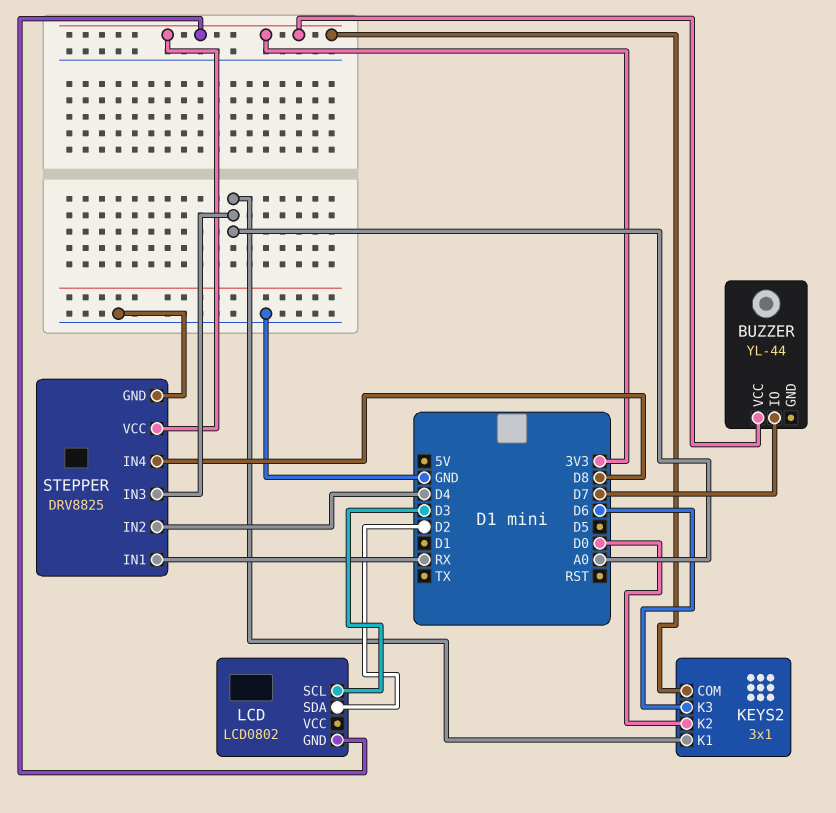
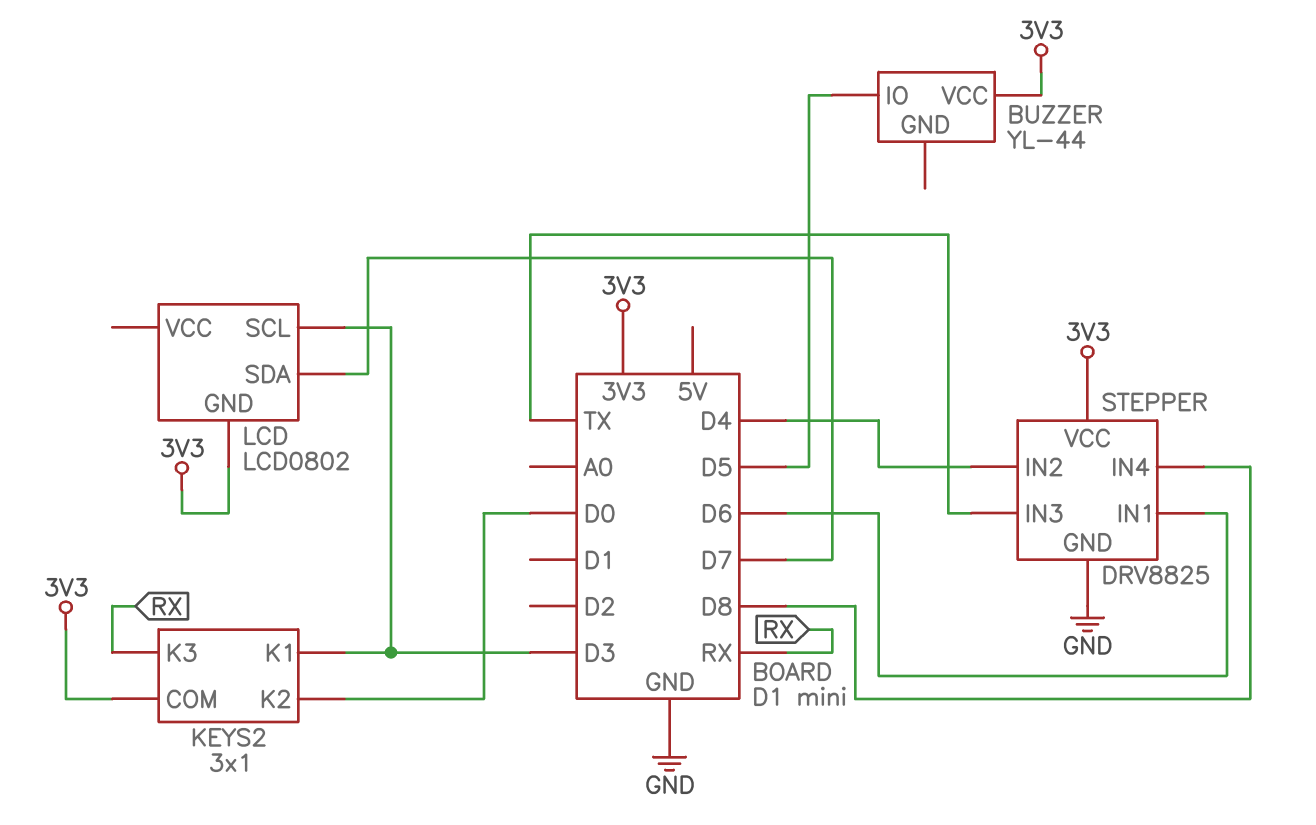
BUZZER pin IO: D7 -> D5
KEYS2 pin K1: A0 -> D3
KEYS2 pin K3: D6 -> RX
LCD pin SDA: D2 -> D7
STEPPER pin IN1: RX -> D6
STEPPER pin IN3: A0 -> TX

